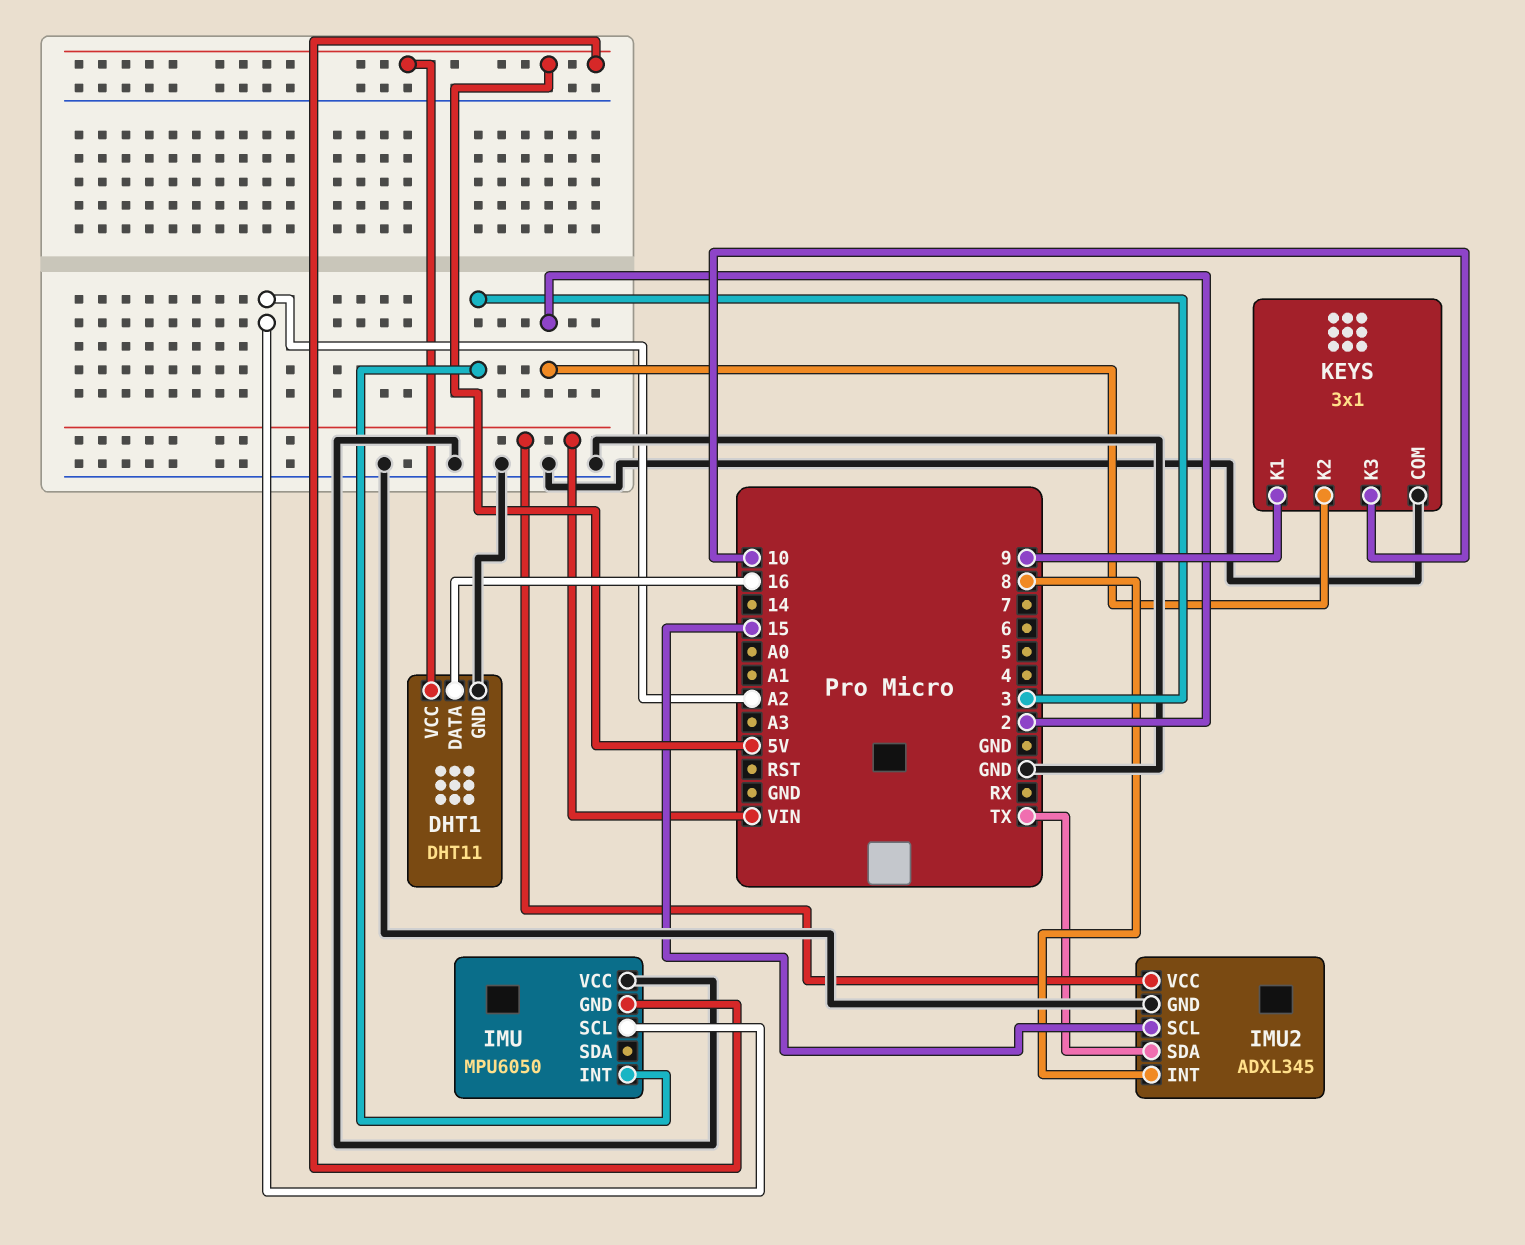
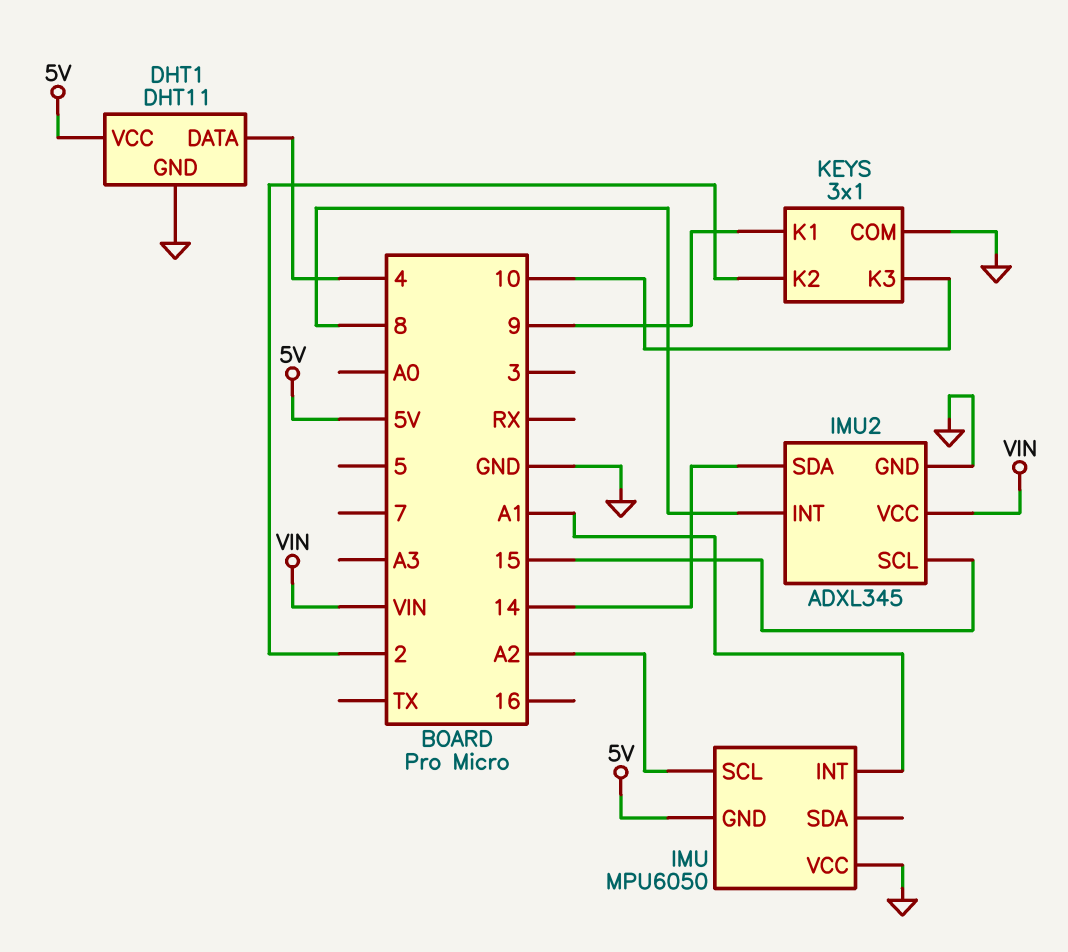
DHT1 pin DATA: 16 -> 4
IMU pin INT: 3 -> A1
IMU2 pin SDA: TX -> 14

